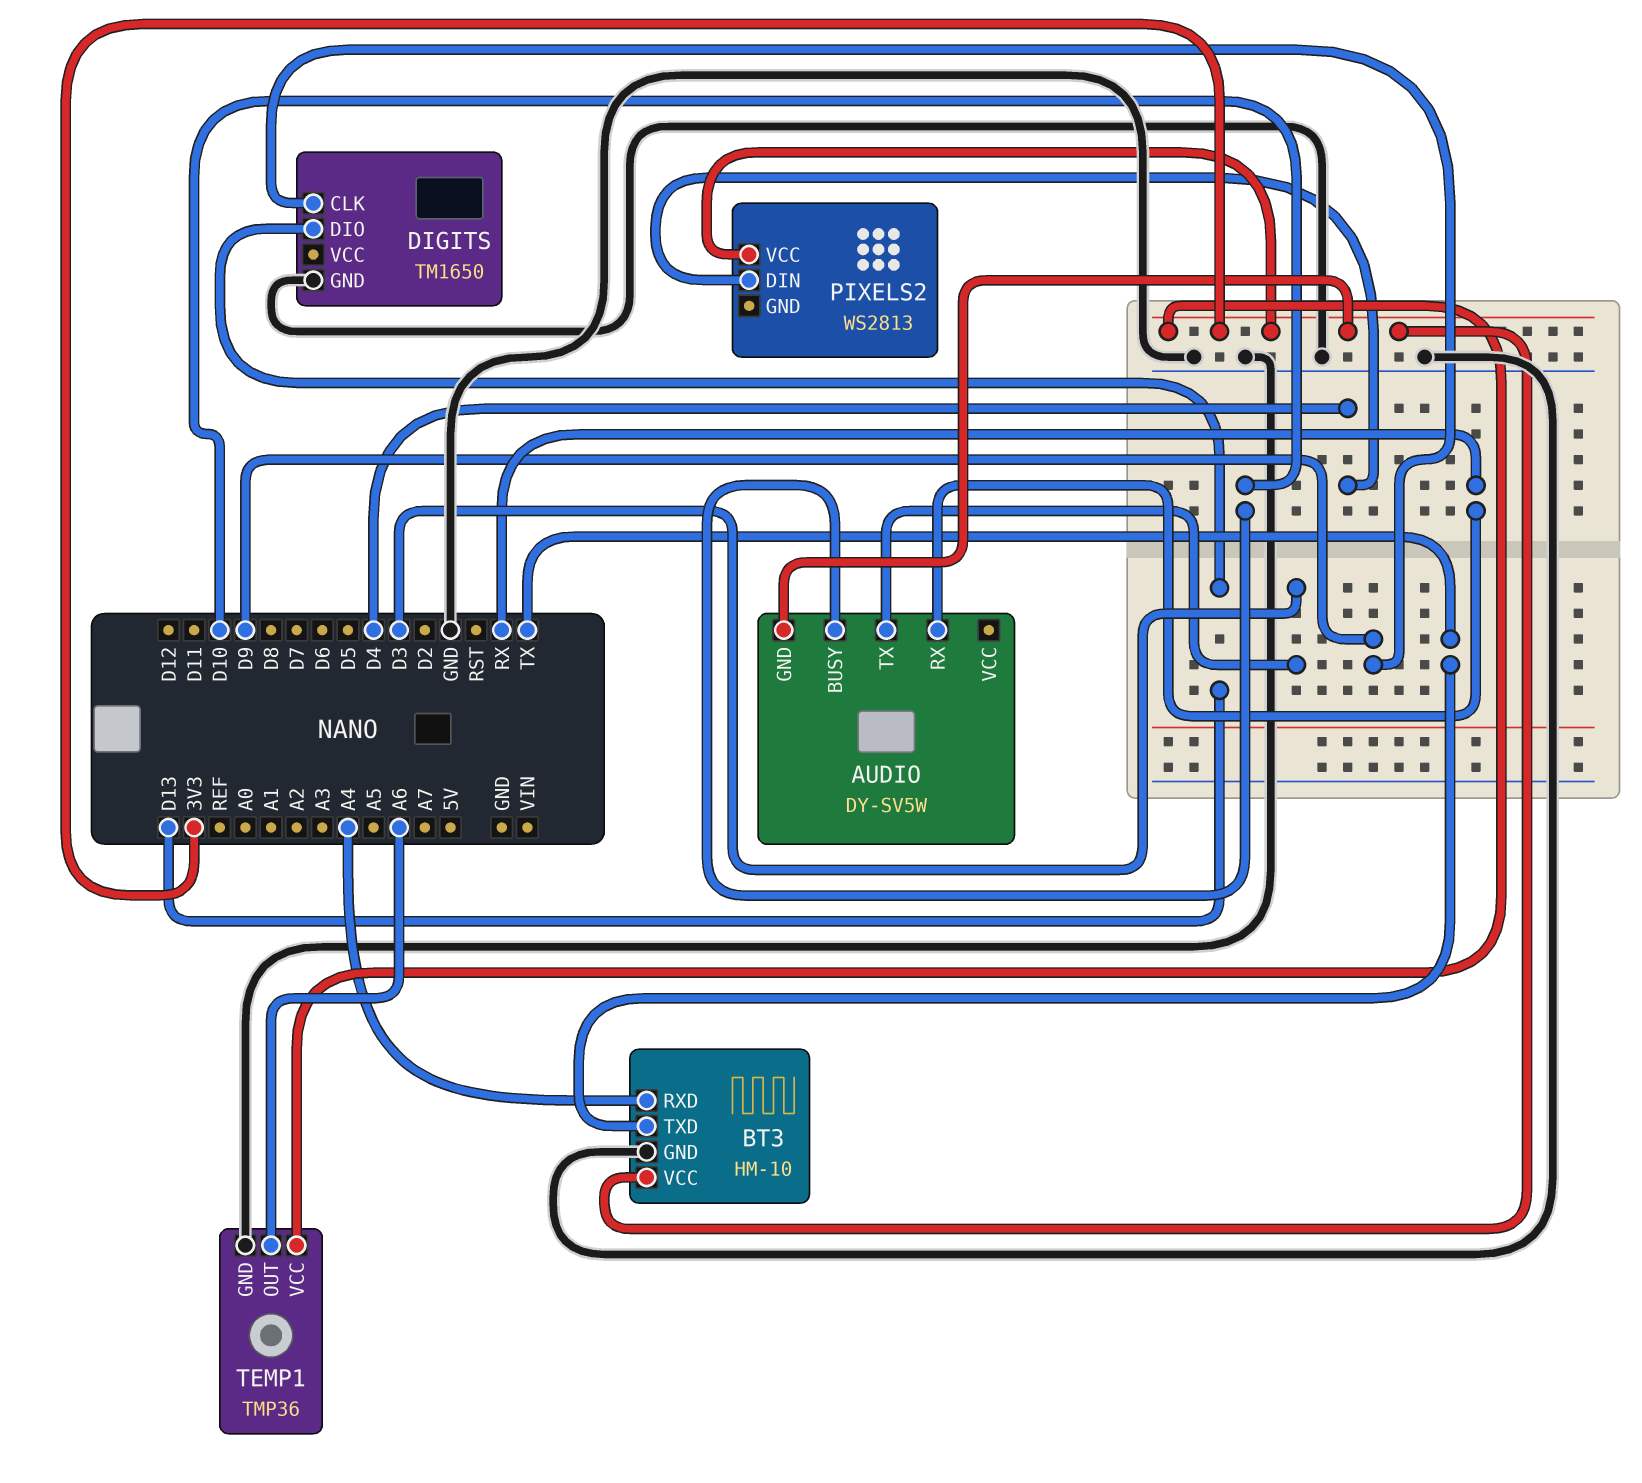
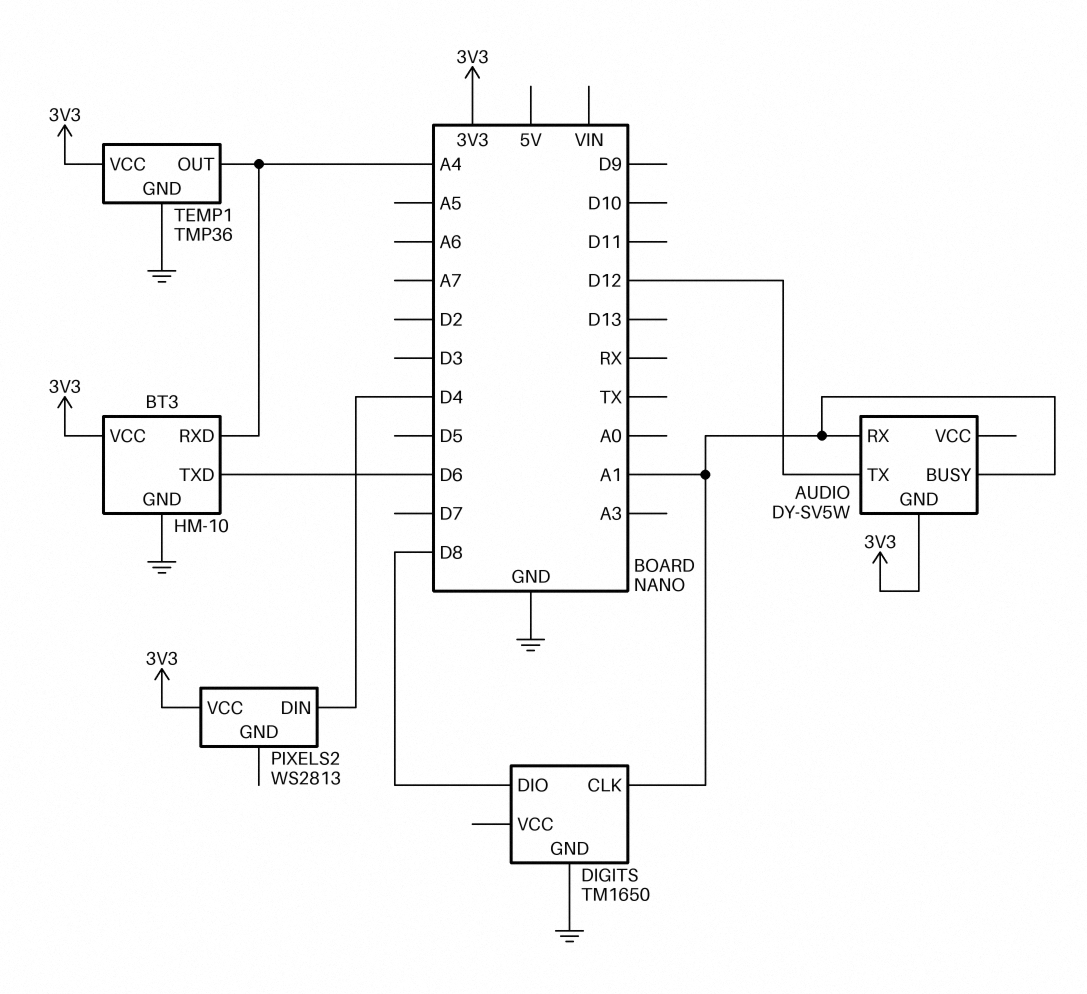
AUDIO pin BUSY: D10 -> A1
AUDIO pin RX: RX -> A1
AUDIO pin TX: D3 -> D12
BT3 pin TXD: TX -> D6
DIGITS pin CLK: D9 -> A1
DIGITS pin DIO: D13 -> D8
TEMP1 pin OUT: A6 -> A4

